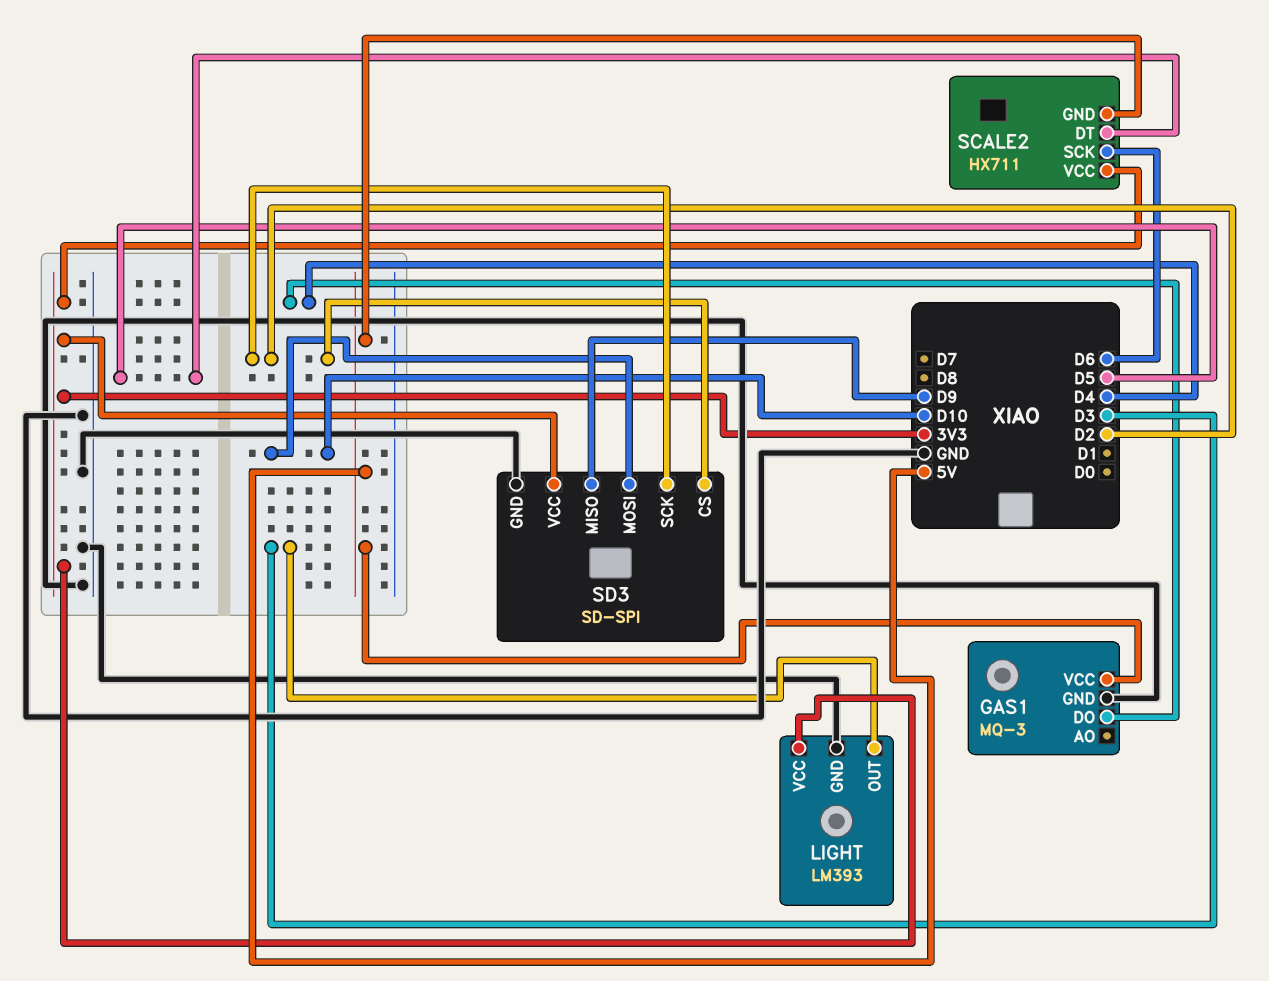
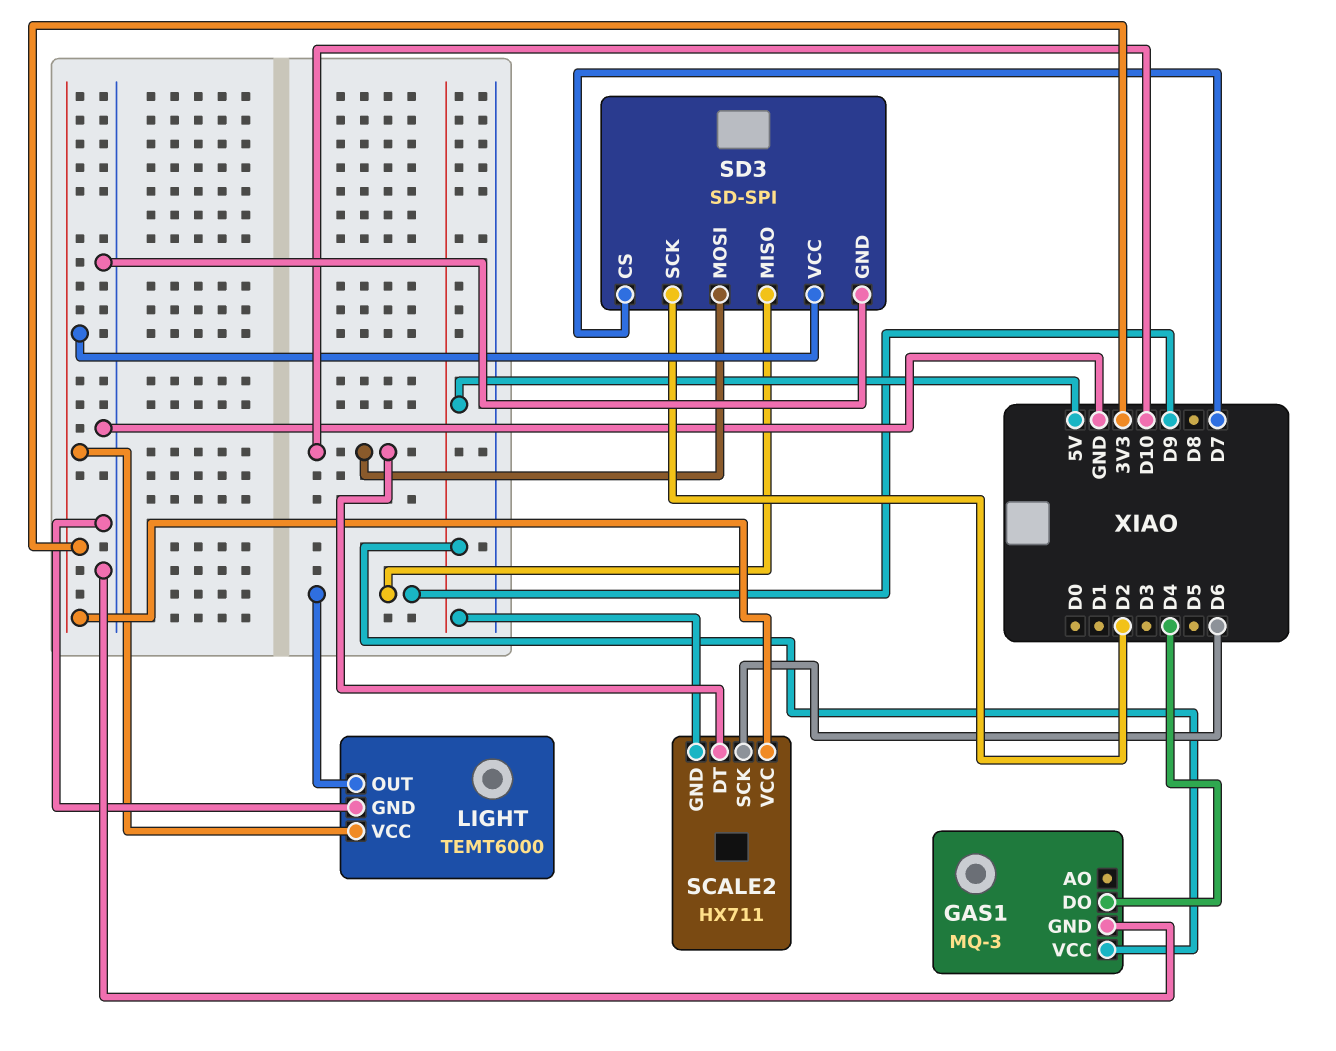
LIGHT: LM393 -> TEMT6000
LIGHT pin OUT: D3 -> D9
SCALE2 pin DT: D5 -> D10
SD3 pin CS: D2 -> D7

